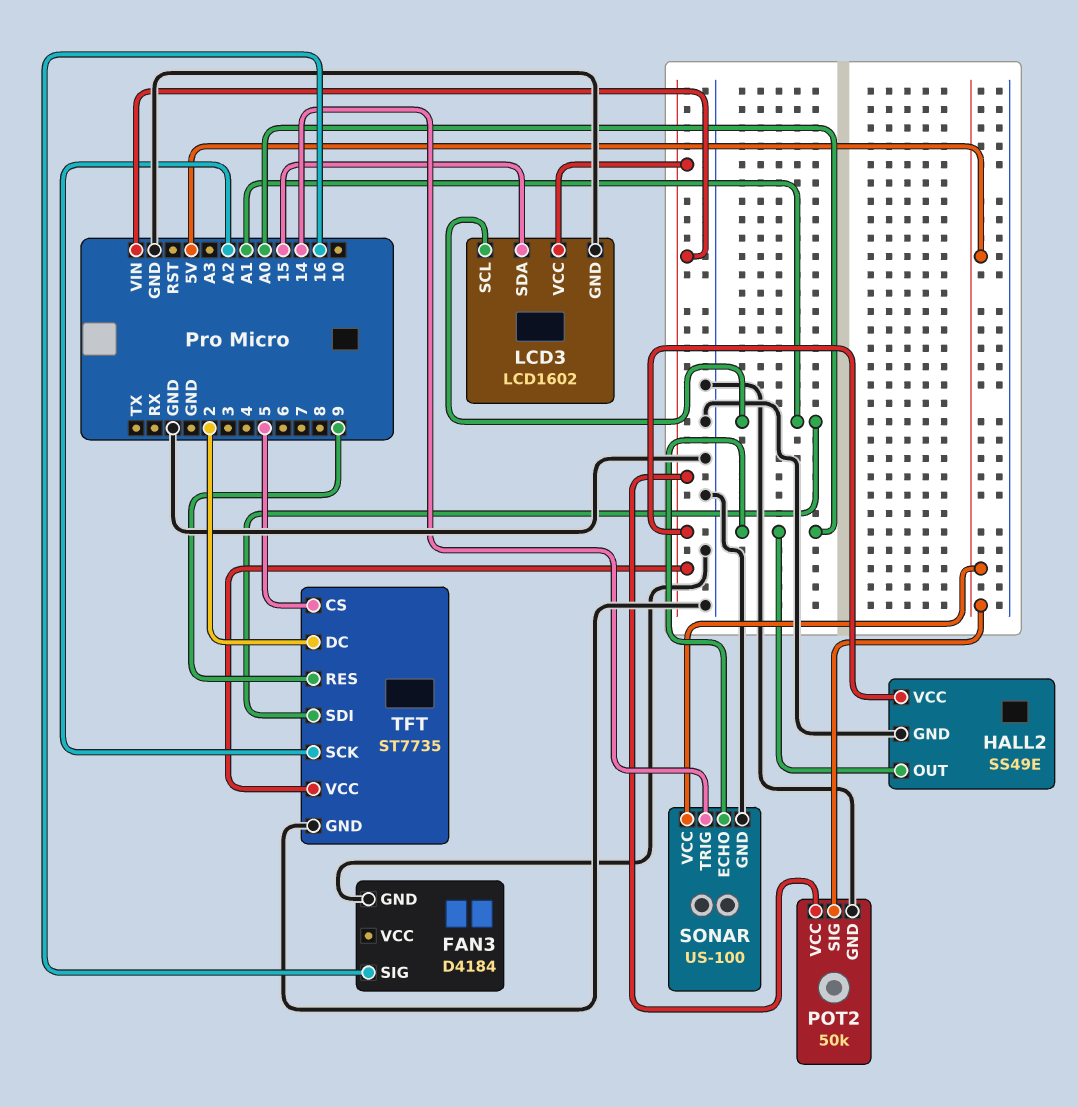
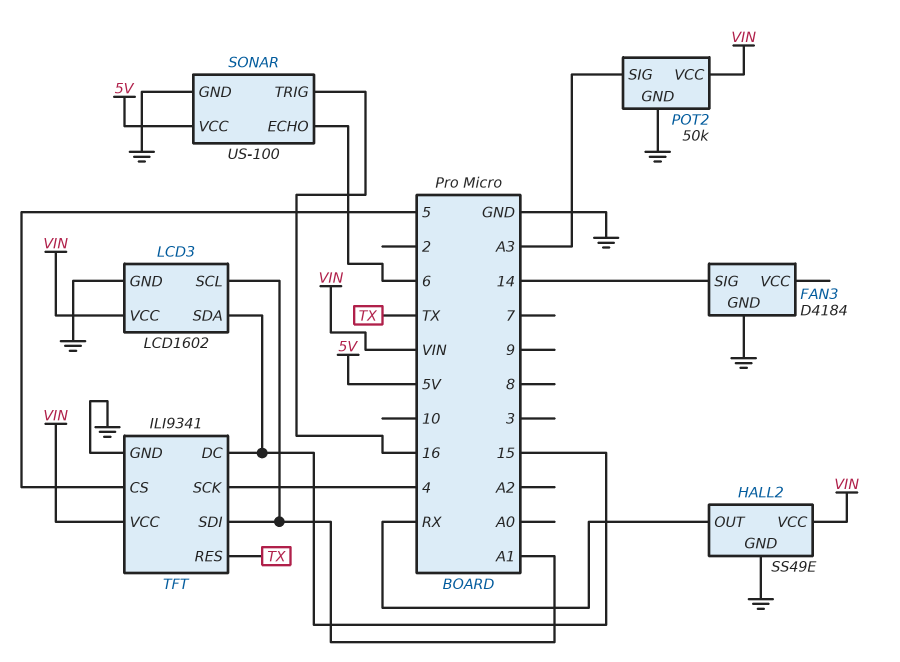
FAN3 pin SIG: 16 -> 14
HALL2 pin OUT: A0 -> RX
POT2 pin SIG: 5V -> A3
SONAR pin ECHO: A0 -> 6
SONAR pin TRIG: 14 -> 16
TFT: ST7735 -> ILI9341
TFT pin DC: 2 -> 15
TFT pin RES: 9 -> TX
TFT pin SCK: A2 -> 4

